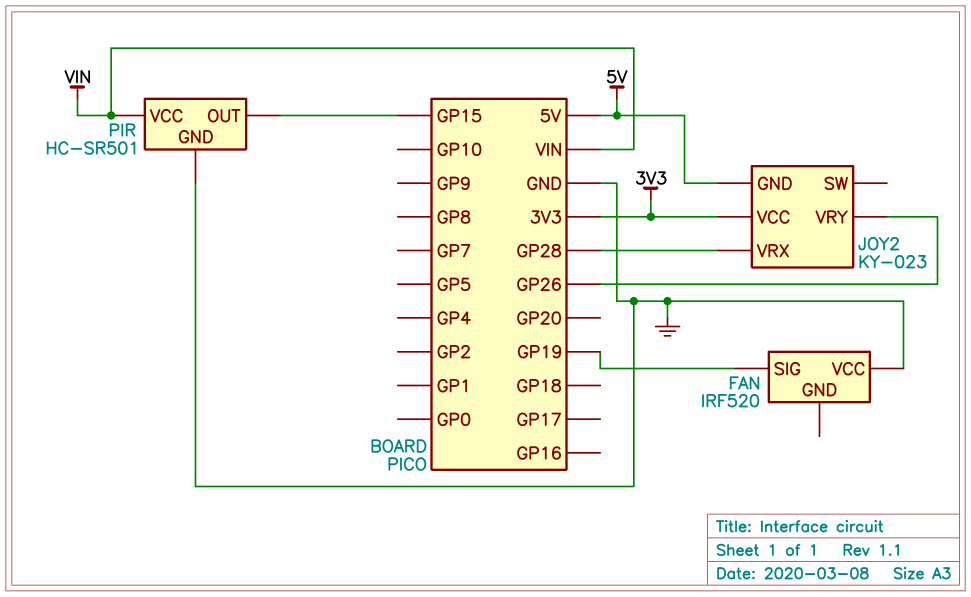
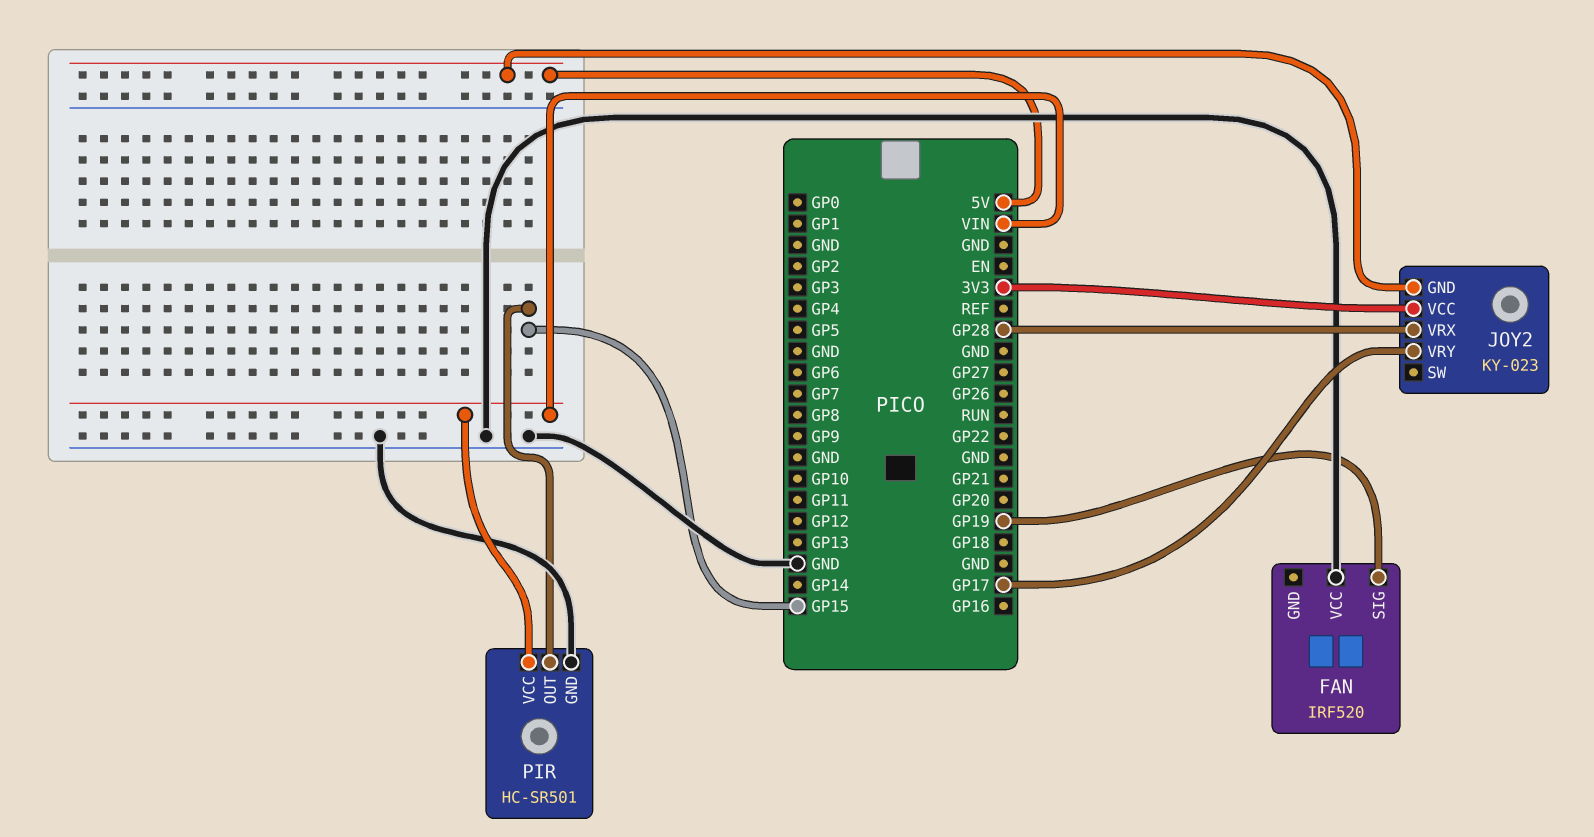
JOY2 pin VRY: GP26 -> GP17

